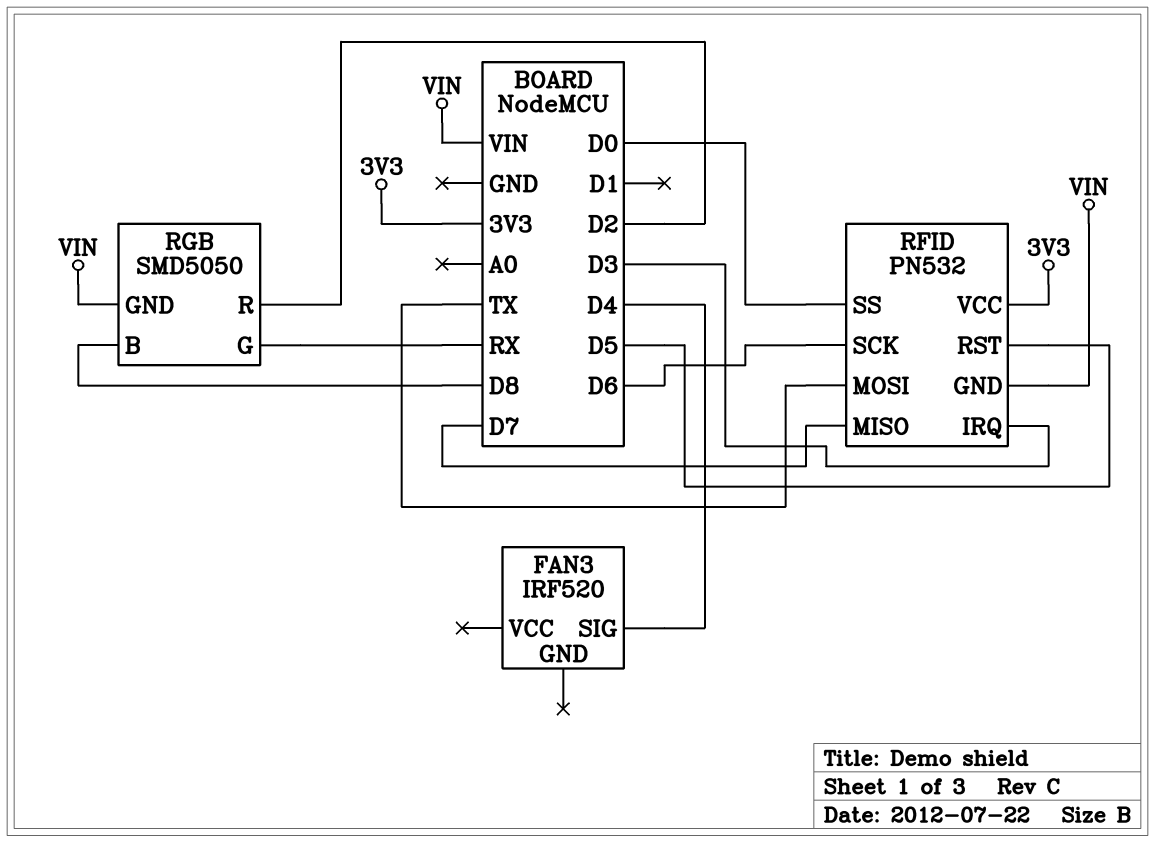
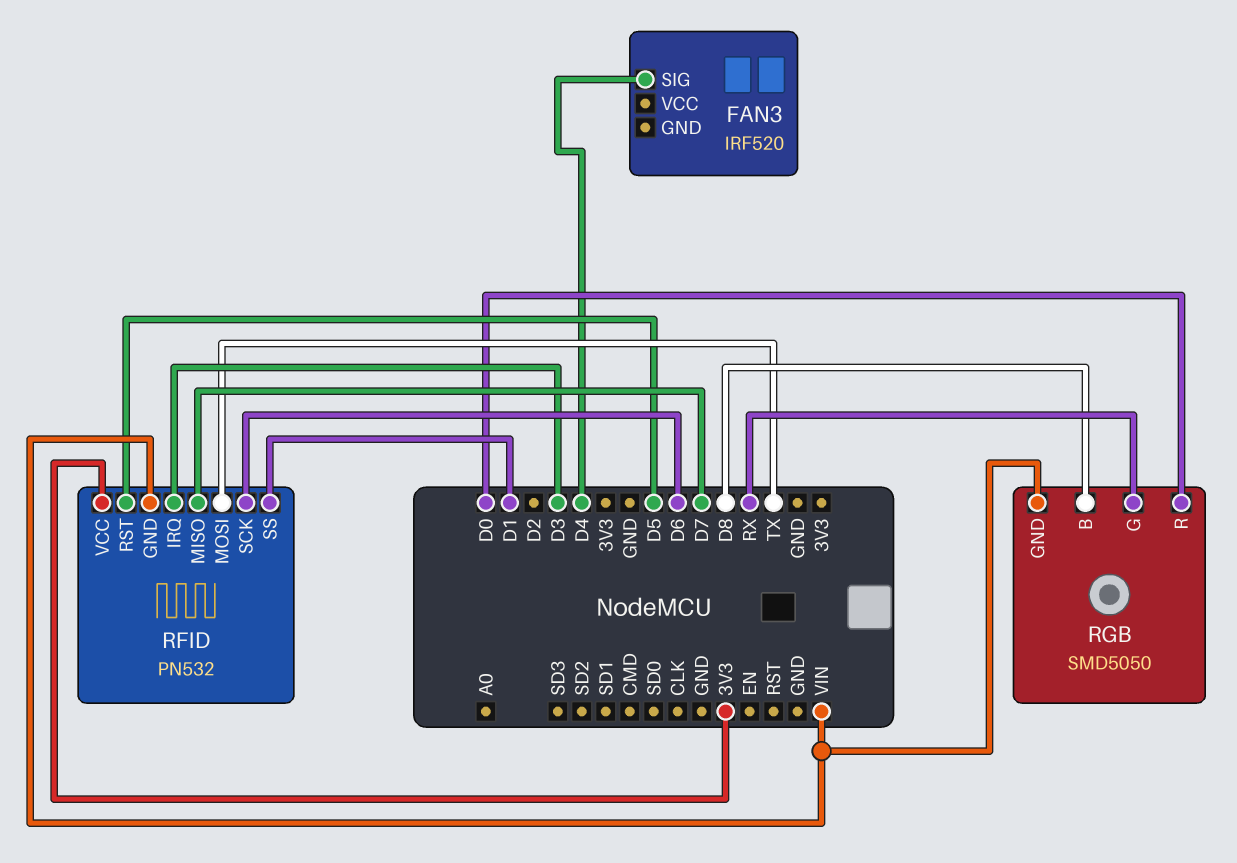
RFID pin SS: D0 -> D1
RGB pin R: D2 -> D0

